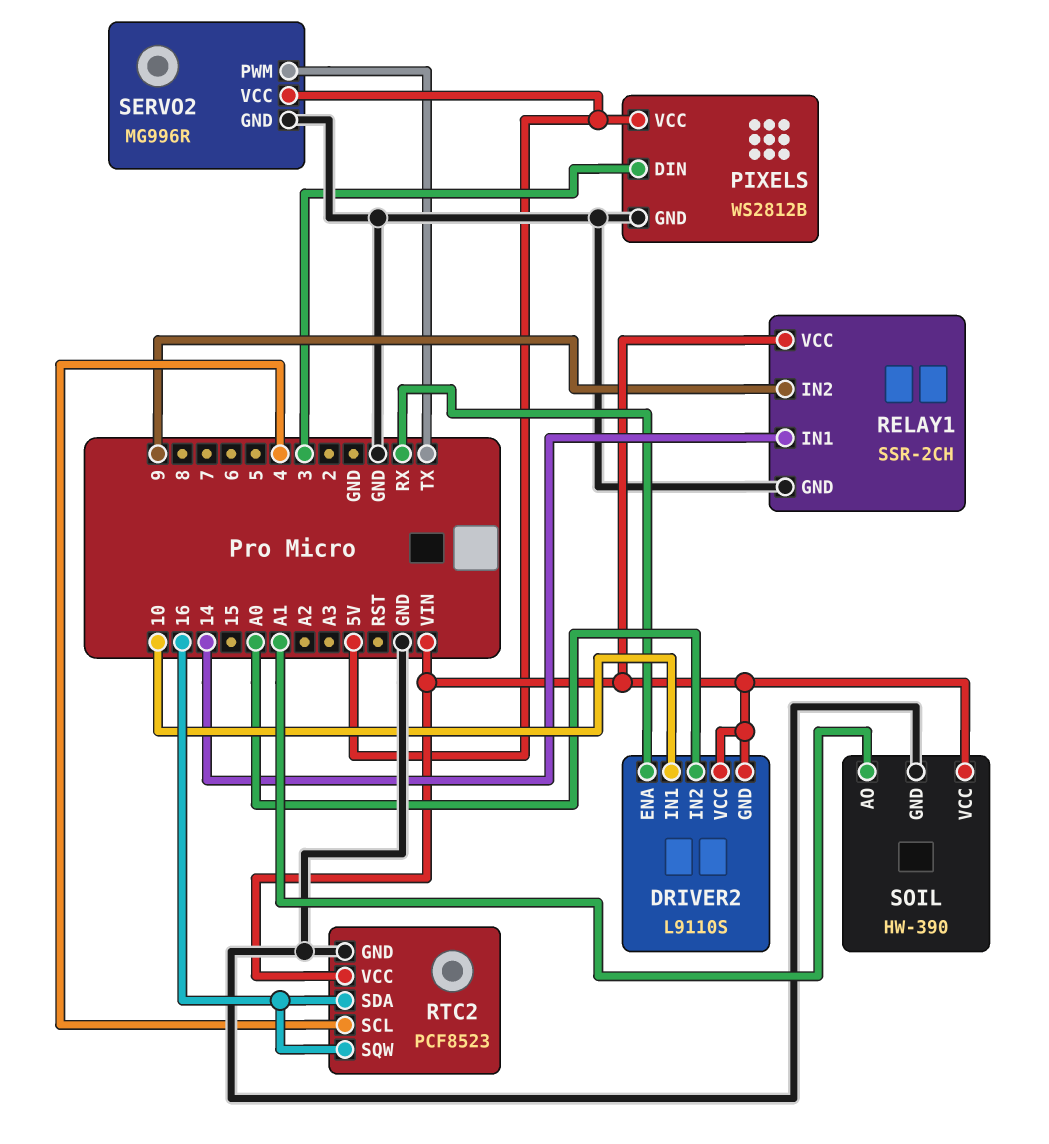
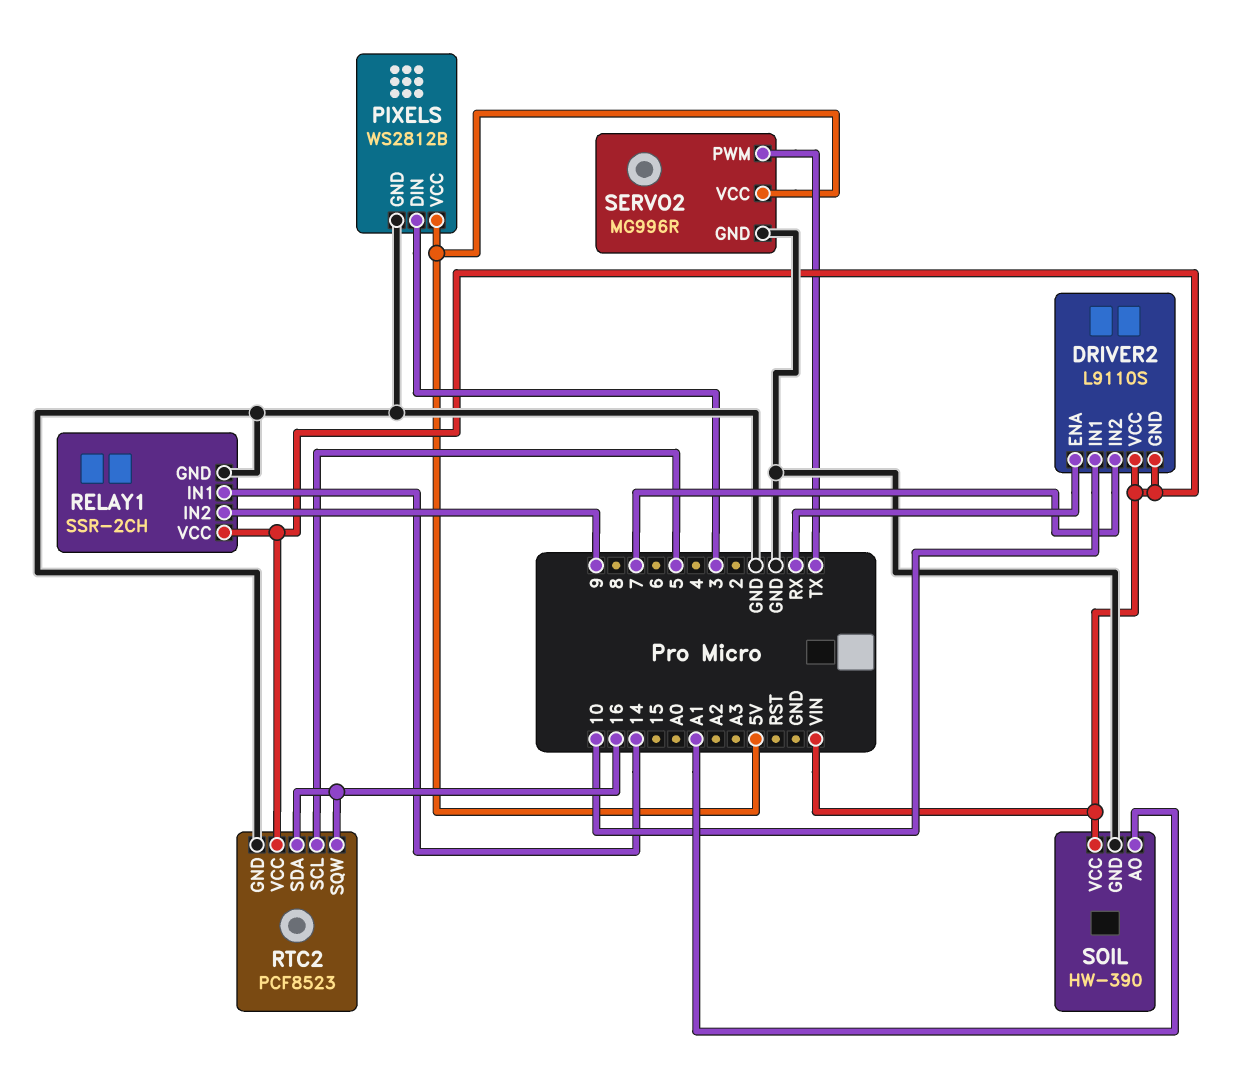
DRIVER2 pin IN2: A0 -> 7
RTC2 pin SCL: 4 -> 5

